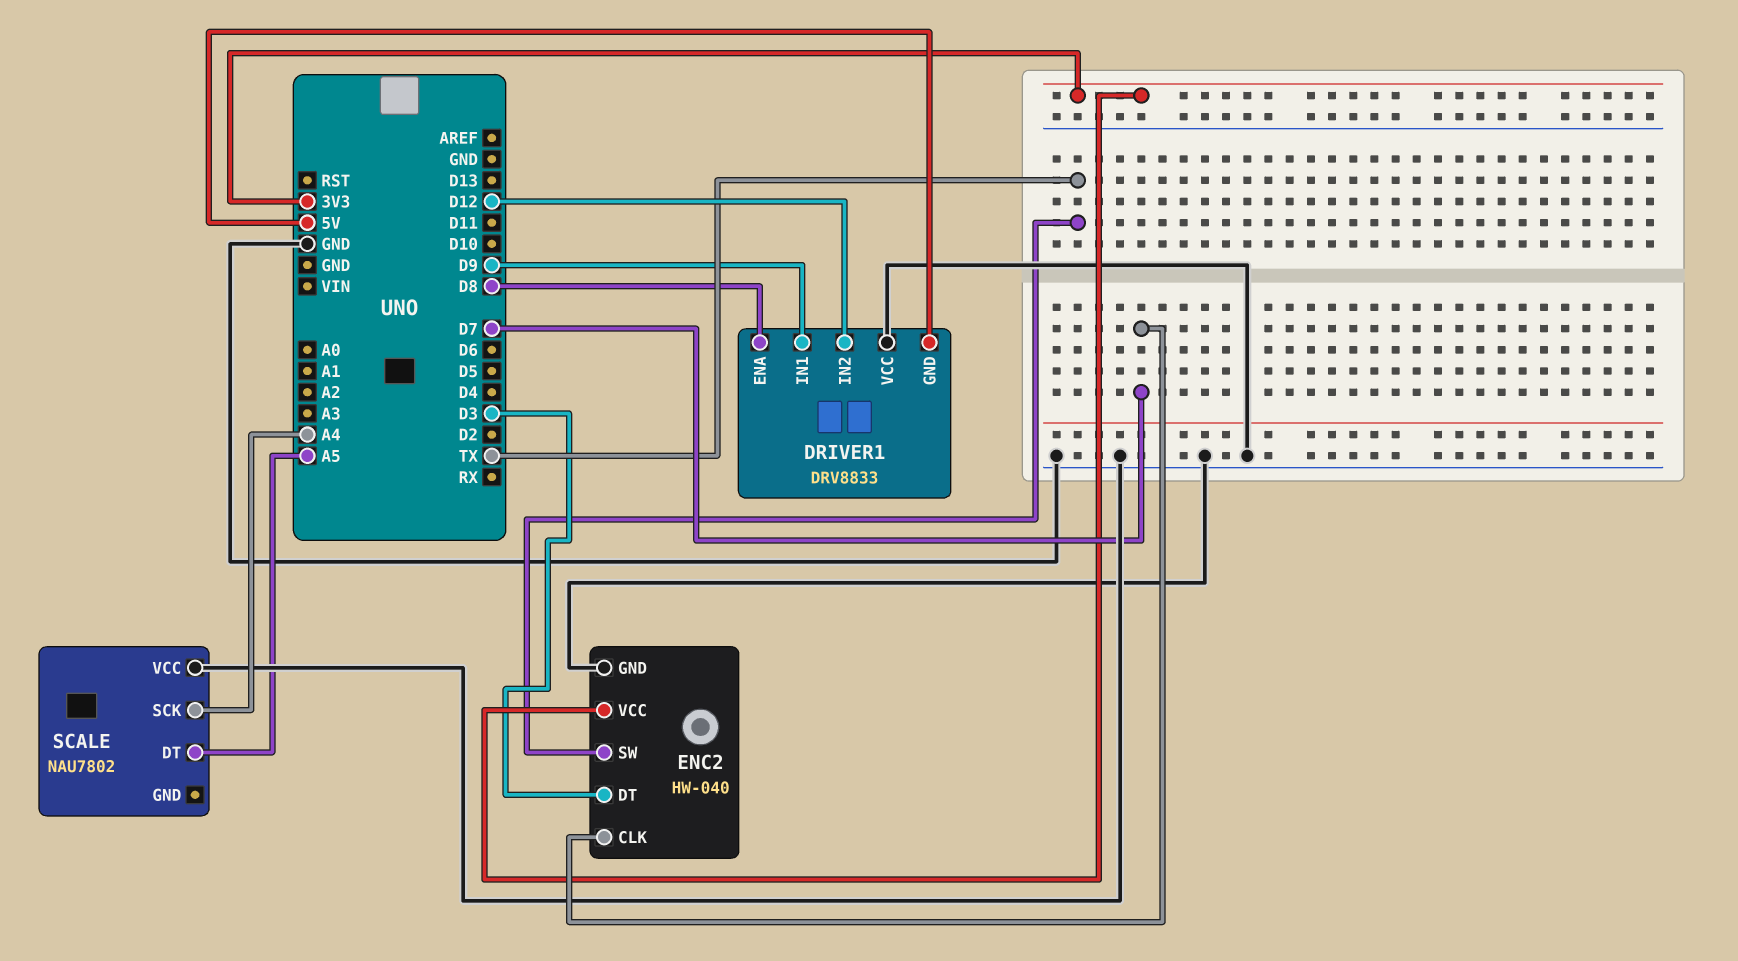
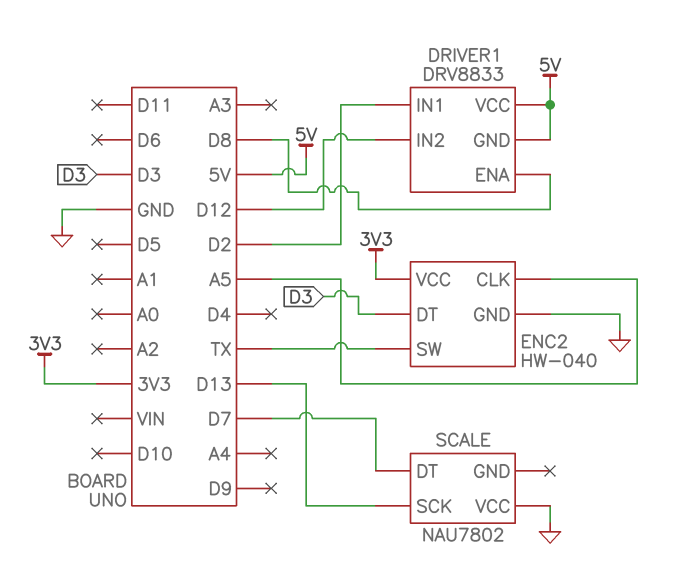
DRIVER1 pin IN1: D9 -> D2
DRIVER1 pin VCC: GND -> 5V
ENC2 pin CLK: D7 -> A5
SCALE pin DT: A5 -> D7
SCALE pin SCK: A4 -> D13

